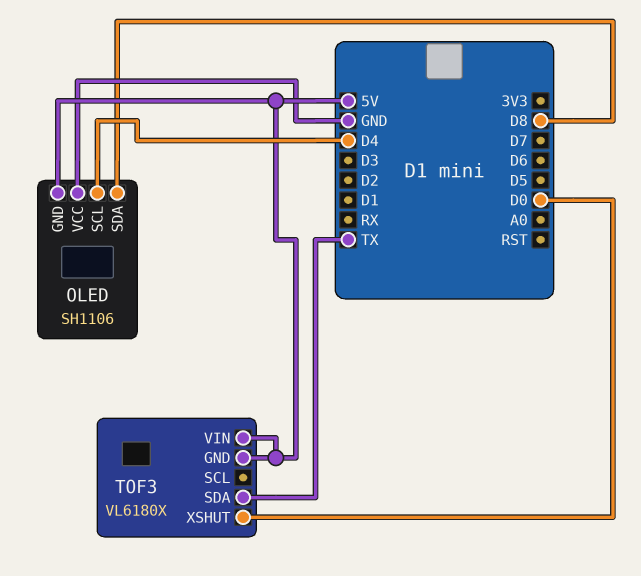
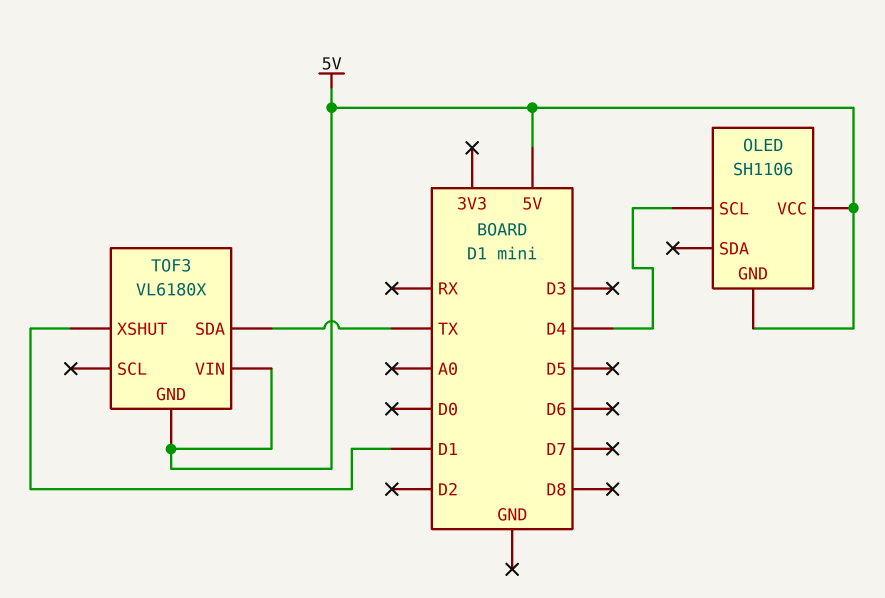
OLED pin SDA: D8 -> none
OLED pin VCC: GND -> 5V
TOF3 pin XSHUT: D0 -> D1

